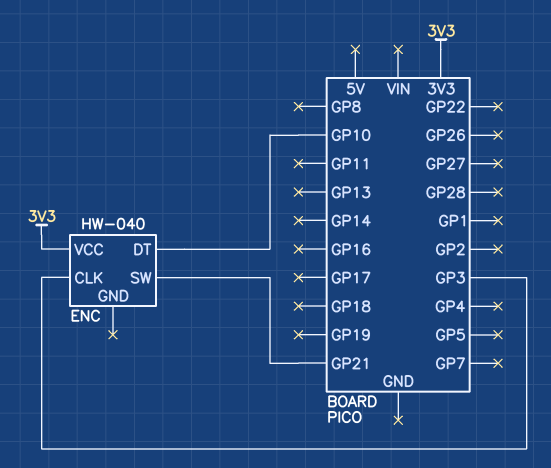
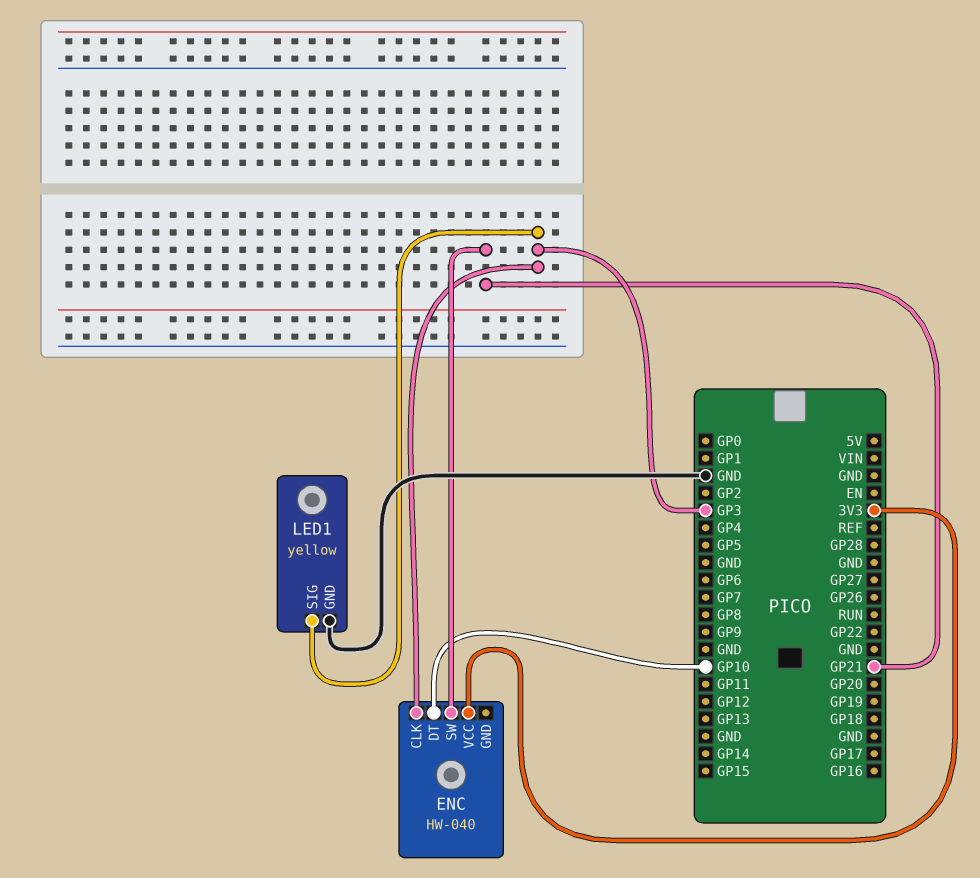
LED1: none -> yellow
LED1 pin GND: none -> GND
LED1 pin SIG: none -> GP3

